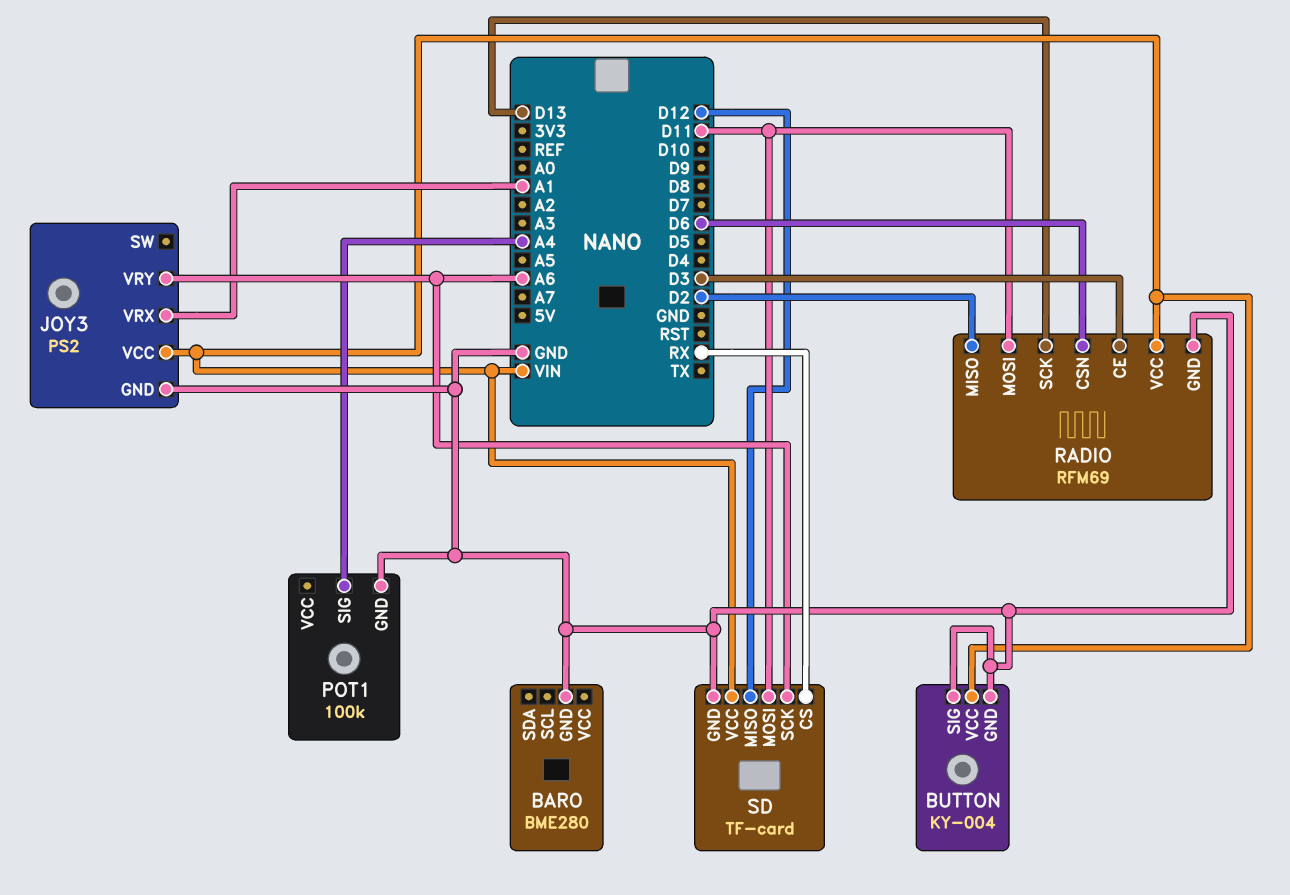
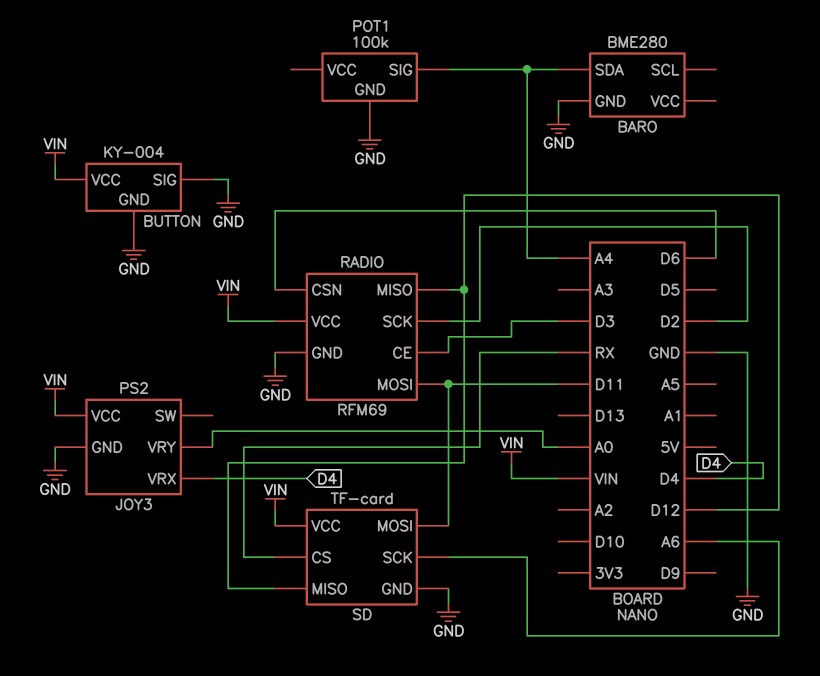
BARO pin SDA: none -> A4
JOY3 pin VRX: A1 -> D4
JOY3 pin VRY: A6 -> A0
RADIO pin MISO: D2 -> D12
RADIO pin SCK: D13 -> D2

